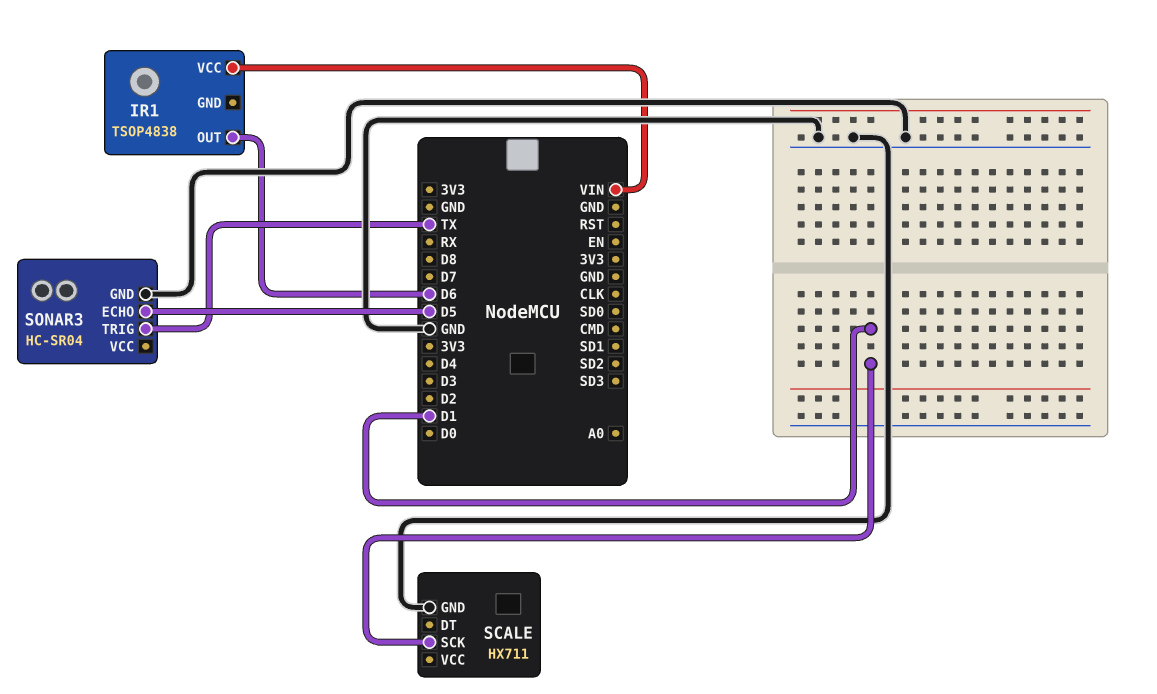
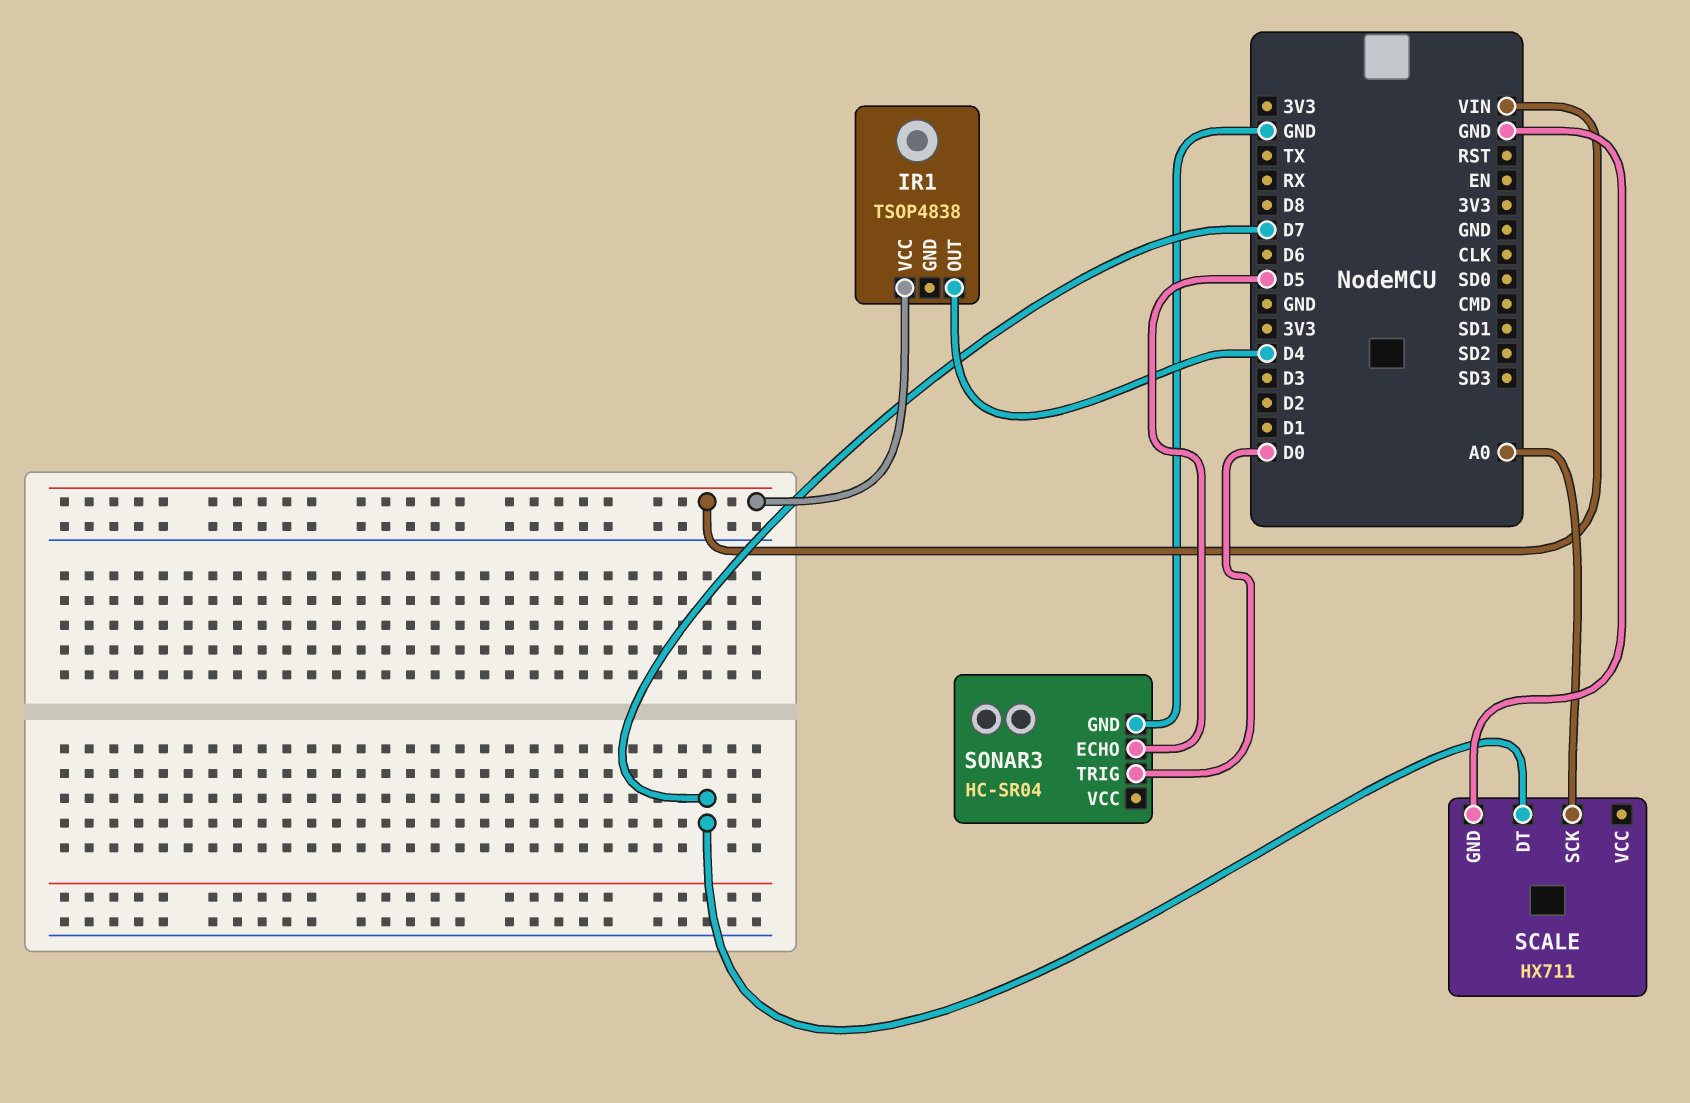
IR1 pin OUT: D6 -> D4
SCALE pin DT: none -> D7
SCALE pin SCK: D1 -> A0
SONAR3 pin TRIG: TX -> D0

